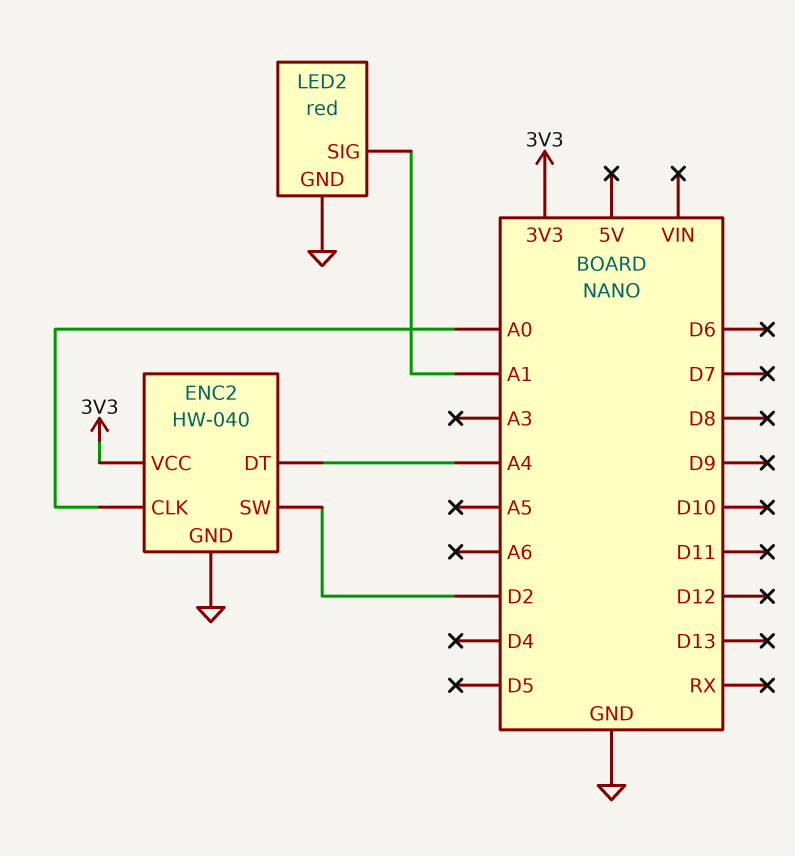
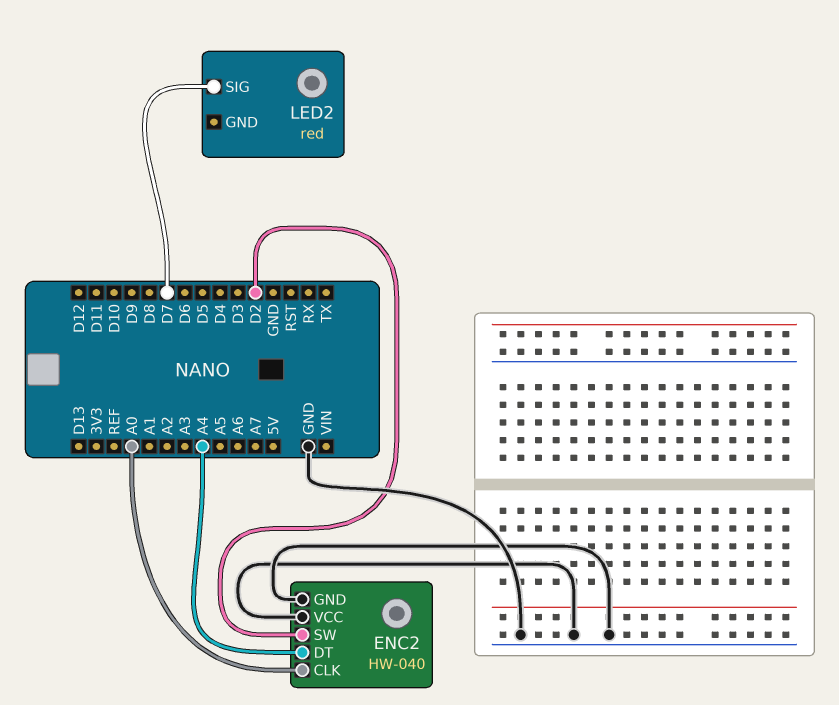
ENC2 pin VCC: 3V3 -> GND
LED2 pin GND: GND -> none
LED2 pin SIG: A1 -> D7

